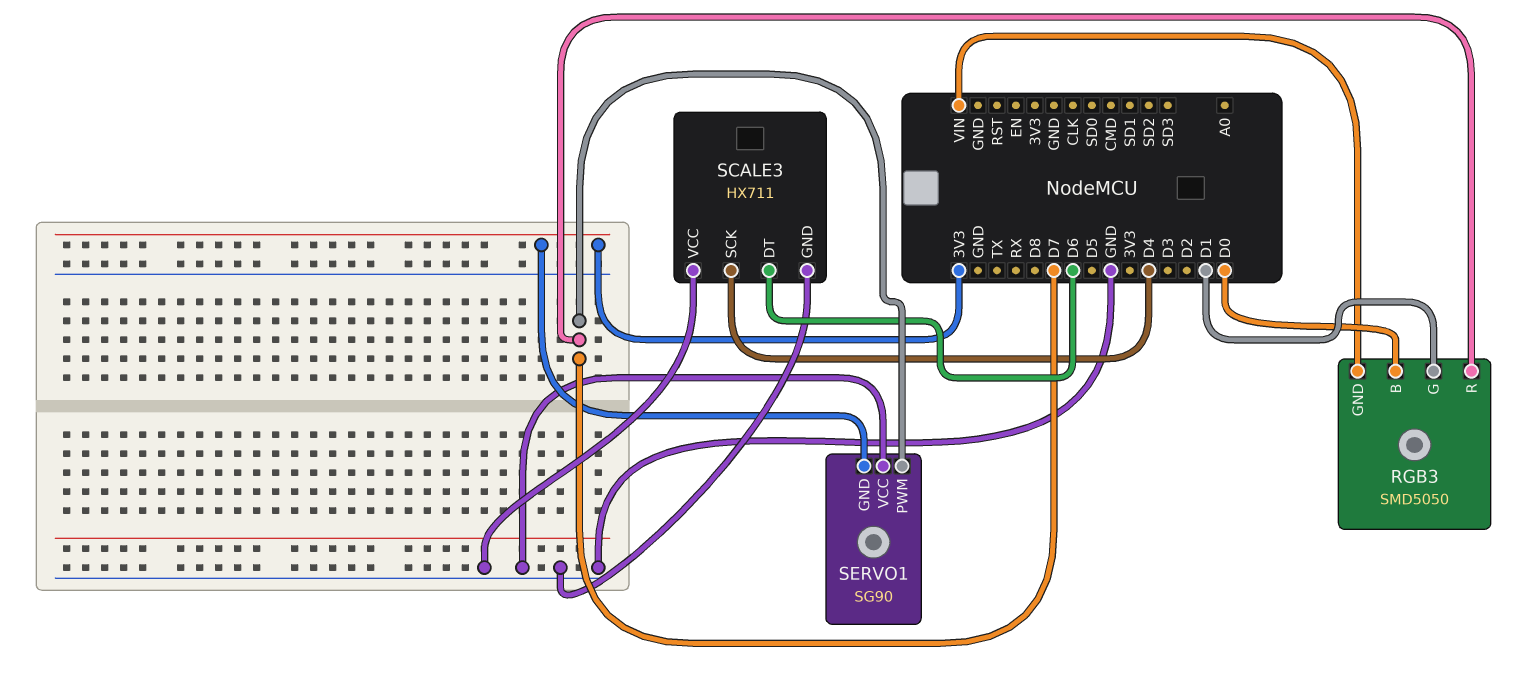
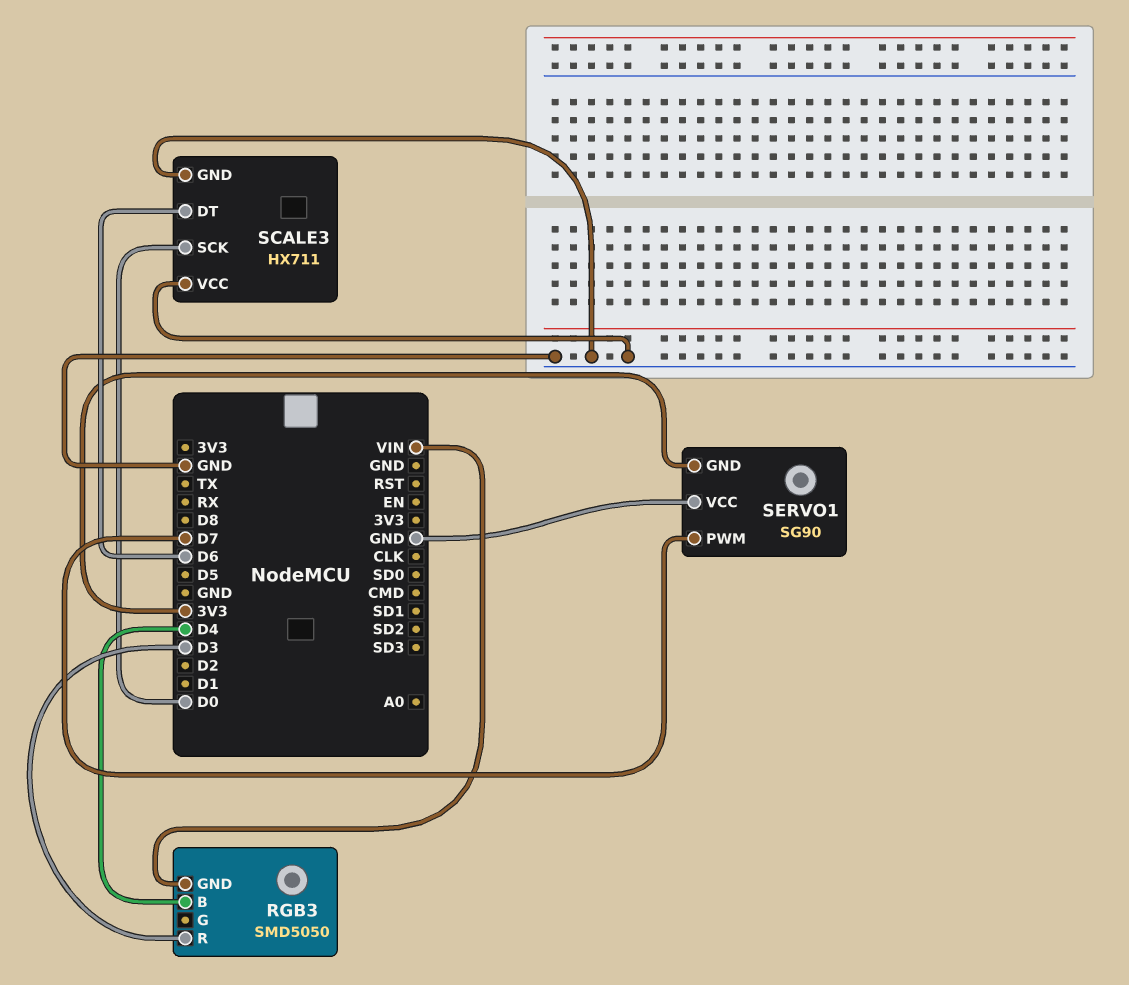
RGB3 pin B: D0 -> D4
RGB3 pin G: D1 -> none
RGB3 pin R: D7 -> D3
SCALE3 pin SCK: D4 -> D0

